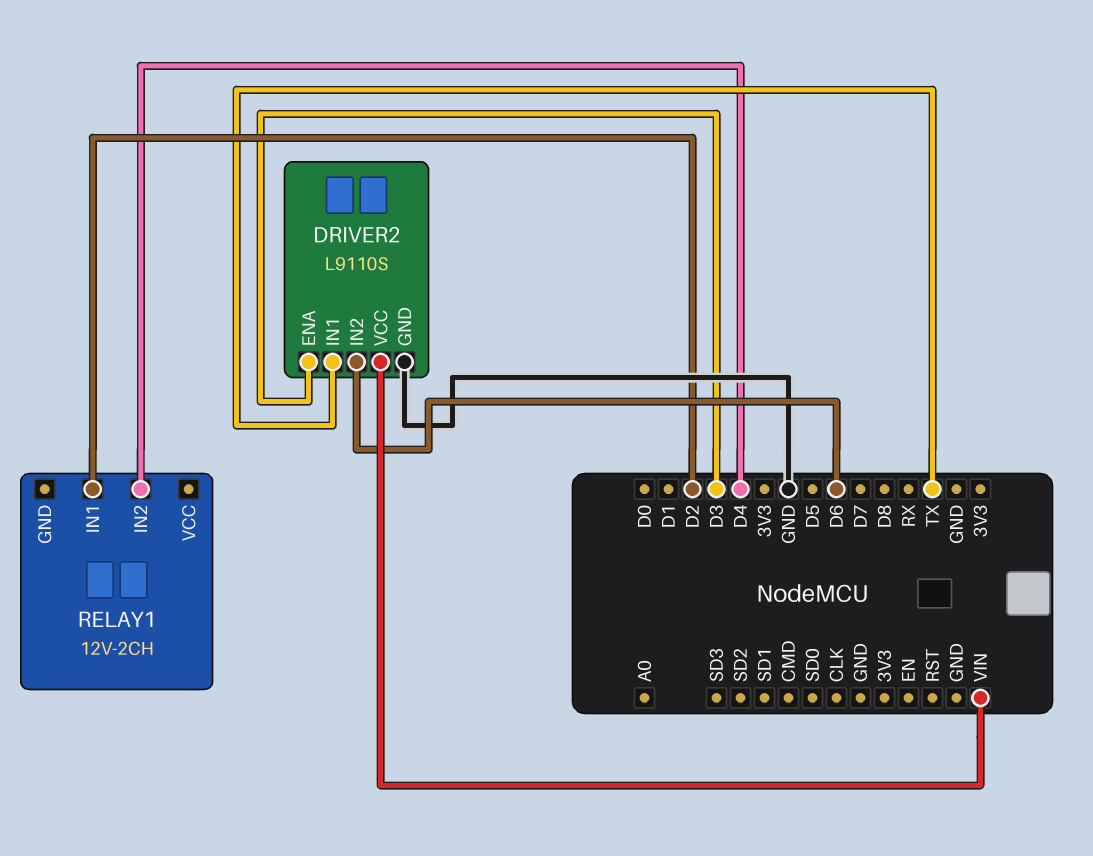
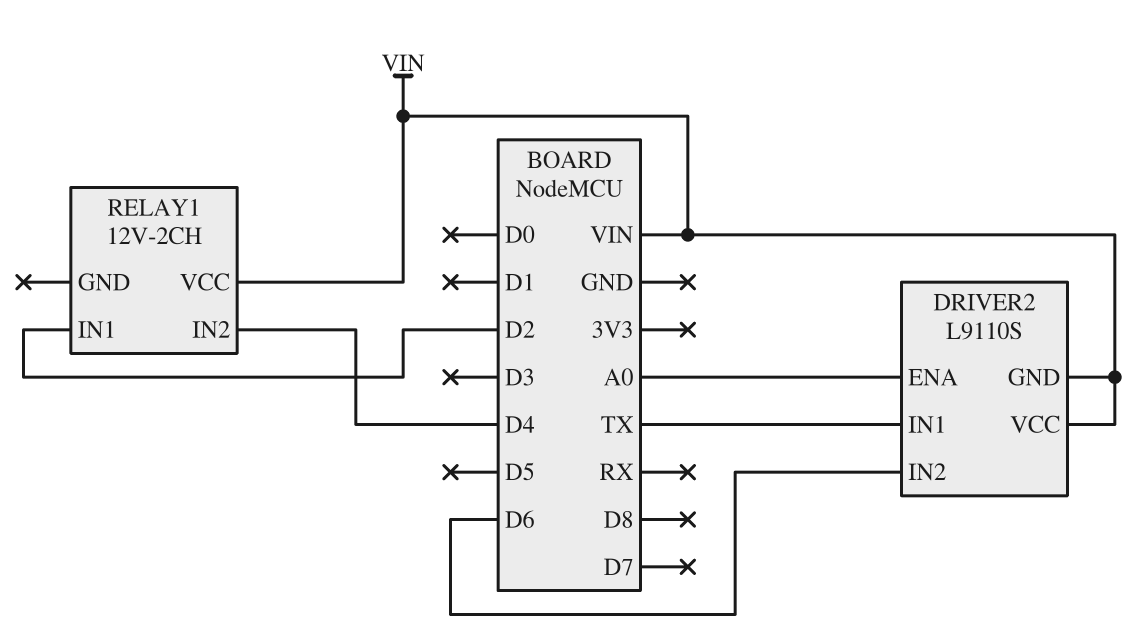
DRIVER2 pin ENA: D3 -> A0
DRIVER2 pin GND: GND -> VIN
RELAY1 pin VCC: none -> VIN

